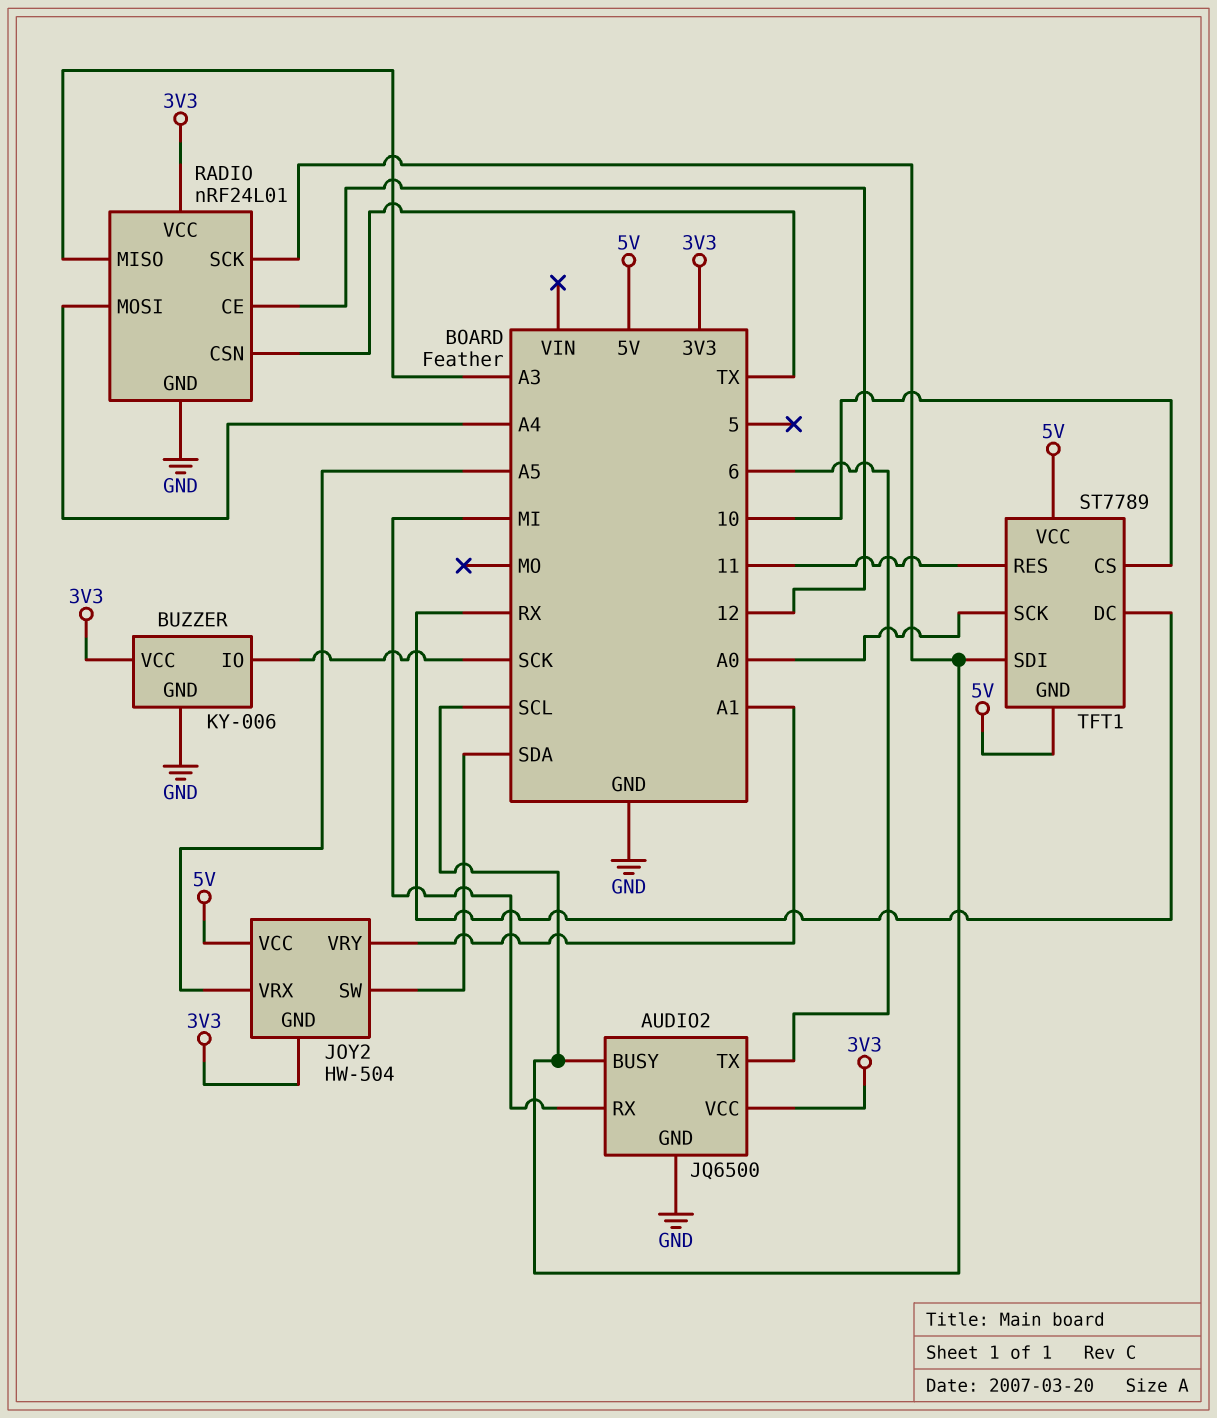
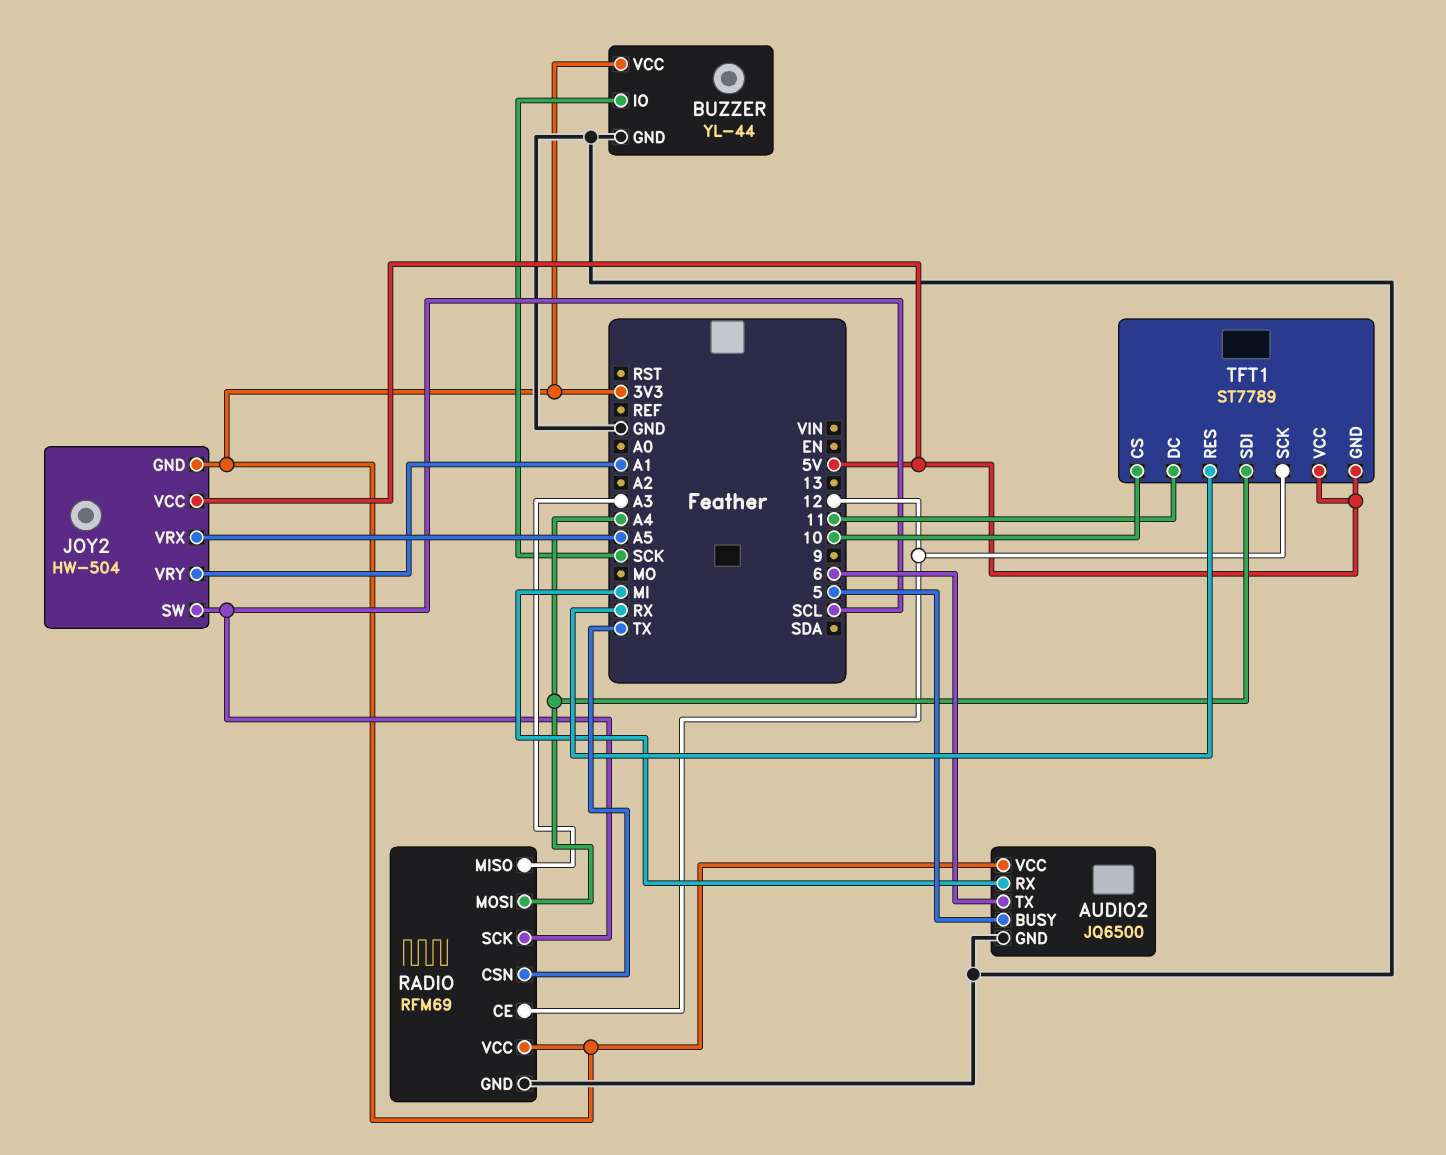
AUDIO2 pin BUSY: SCL -> 5
BUZZER: KY-006 -> YL-44
JOY2 pin SW: SDA -> SCL
RADIO: nRF24L01 -> RFM69
TFT1 pin DC: RX -> 11
TFT1 pin RES: 11 -> RX
TFT1 pin SCK: A0 -> 12
TFT1 pin SDI: SCL -> A4

